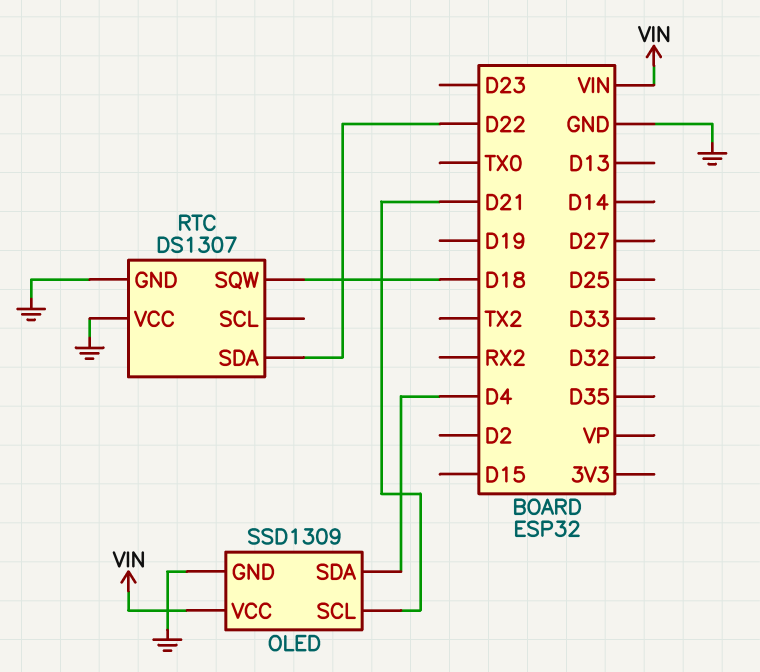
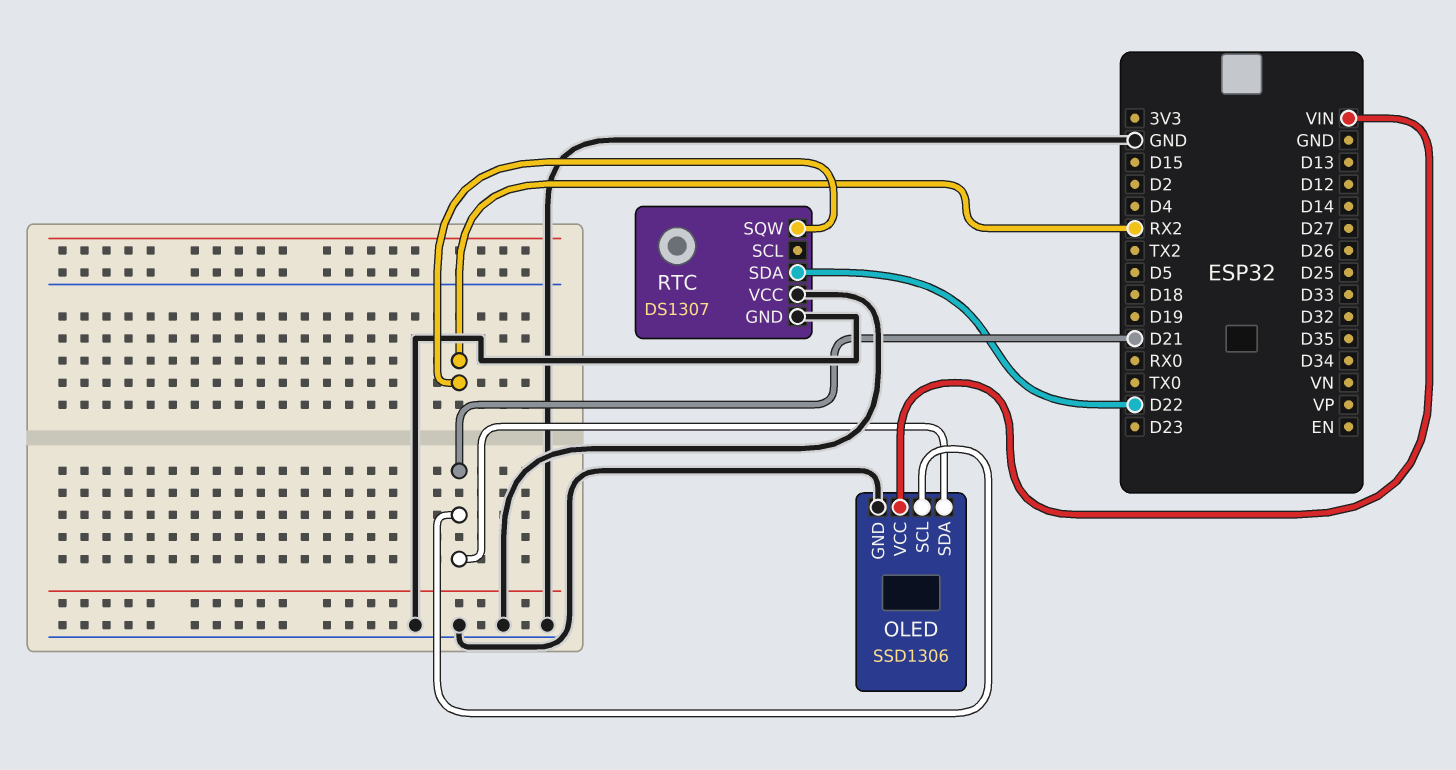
OLED: SSD1309 -> SSD1306
OLED pin SDA: D4 -> D21
RTC pin SQW: D18 -> RX2

